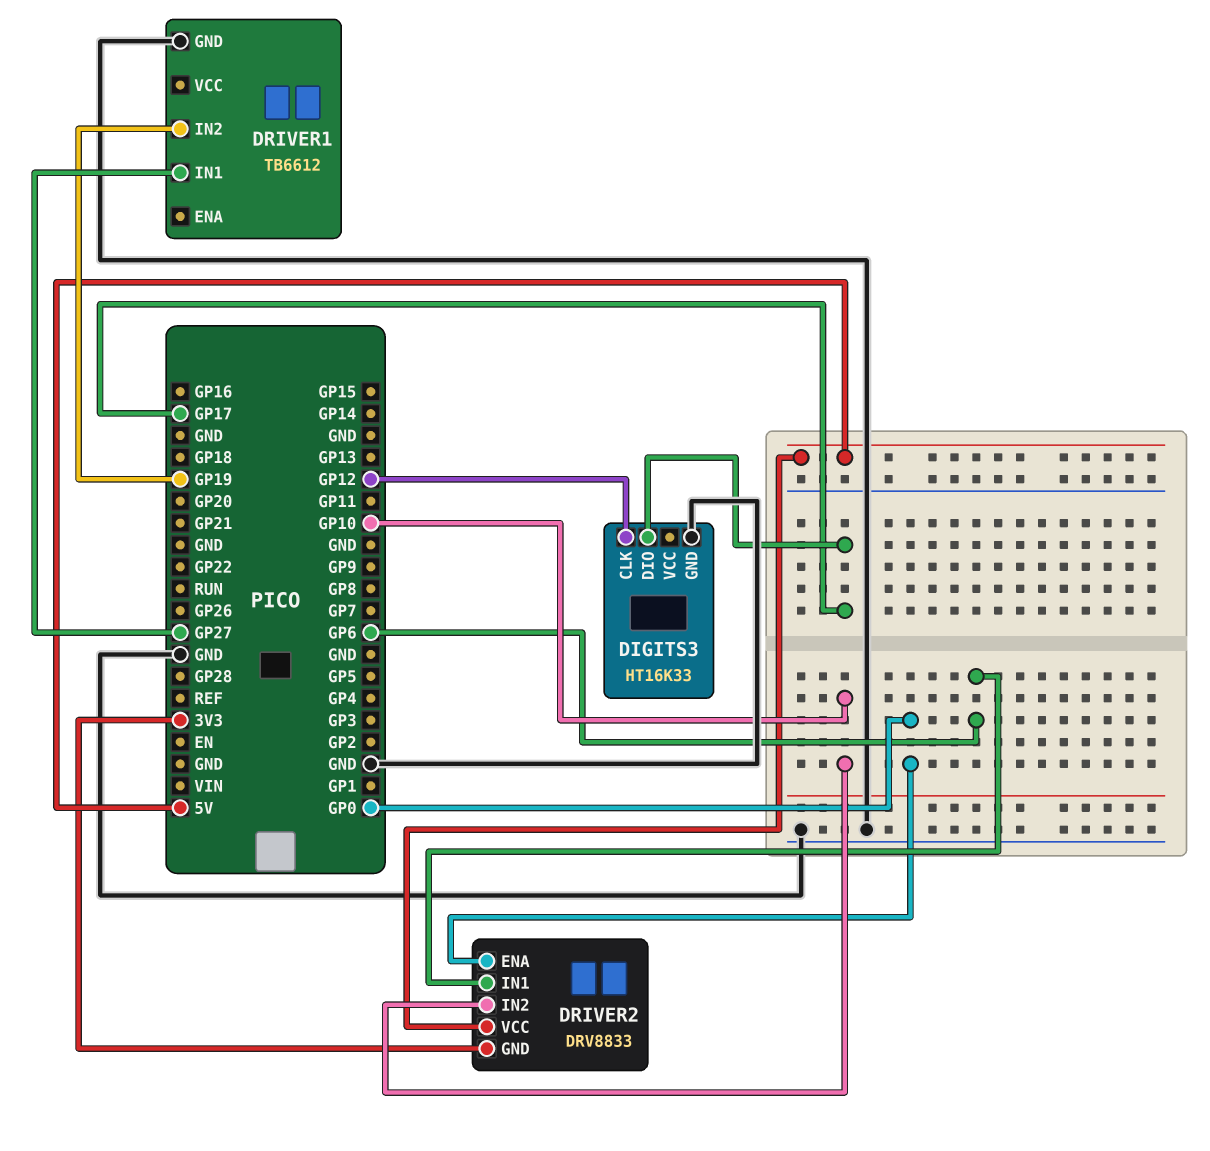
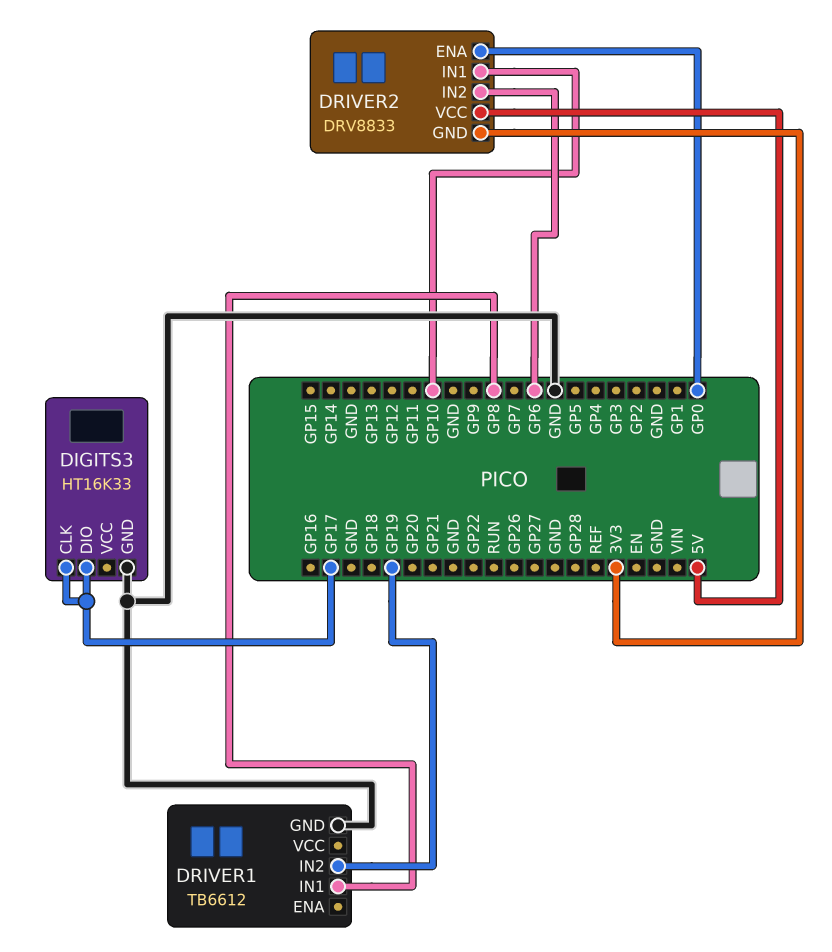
DIGITS3 pin CLK: GP12 -> GP17
DRIVER1 pin IN1: GP27 -> GP8
DRIVER2 pin IN1: GP6 -> GP10
DRIVER2 pin IN2: GP10 -> GP6

